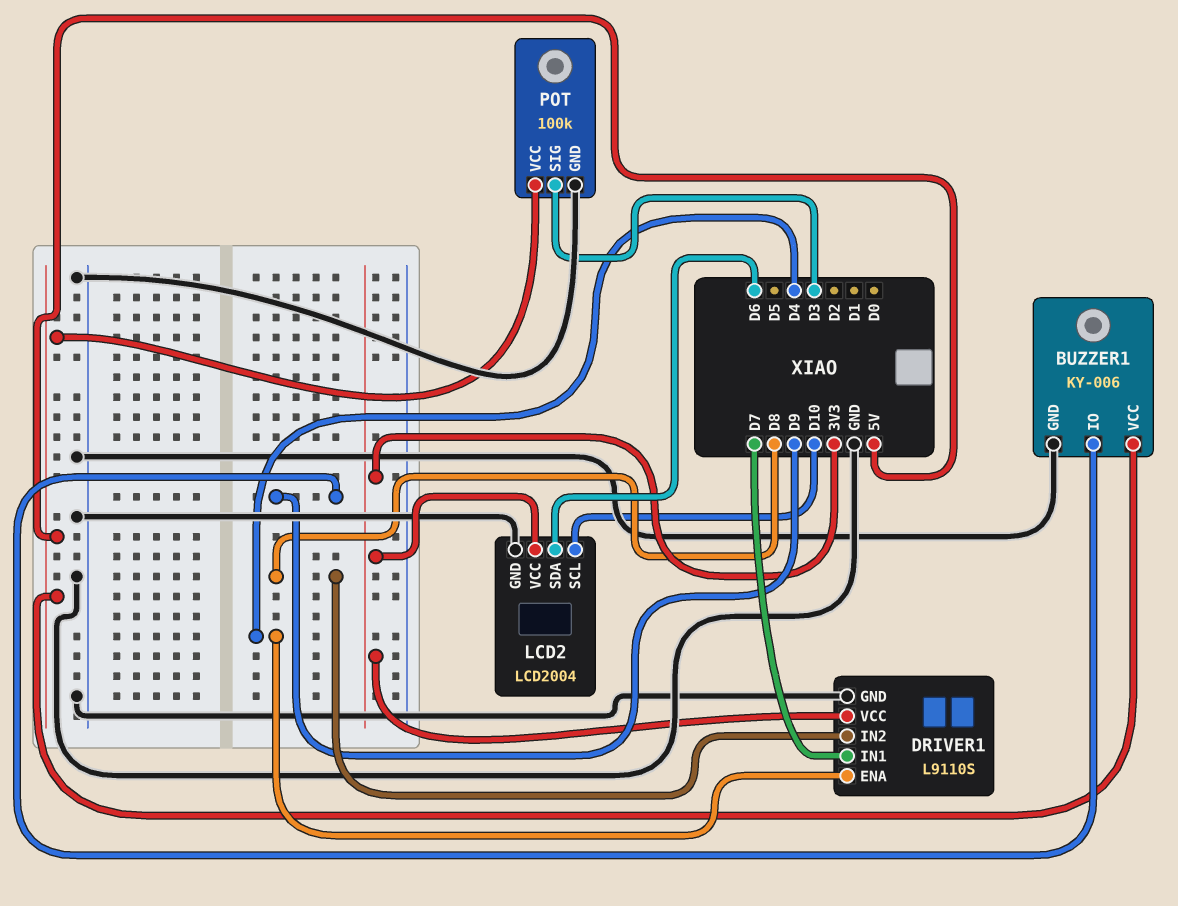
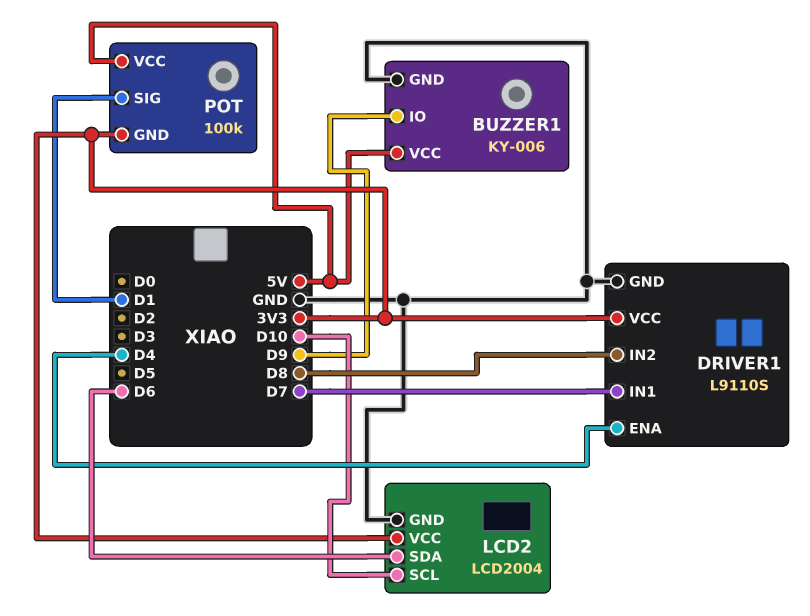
POT pin GND: GND -> 3V3
POT pin SIG: D3 -> D1

